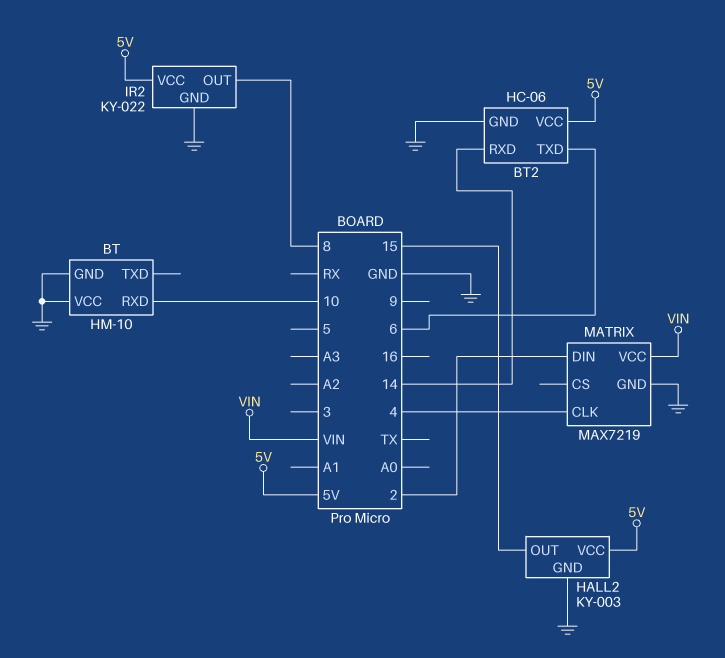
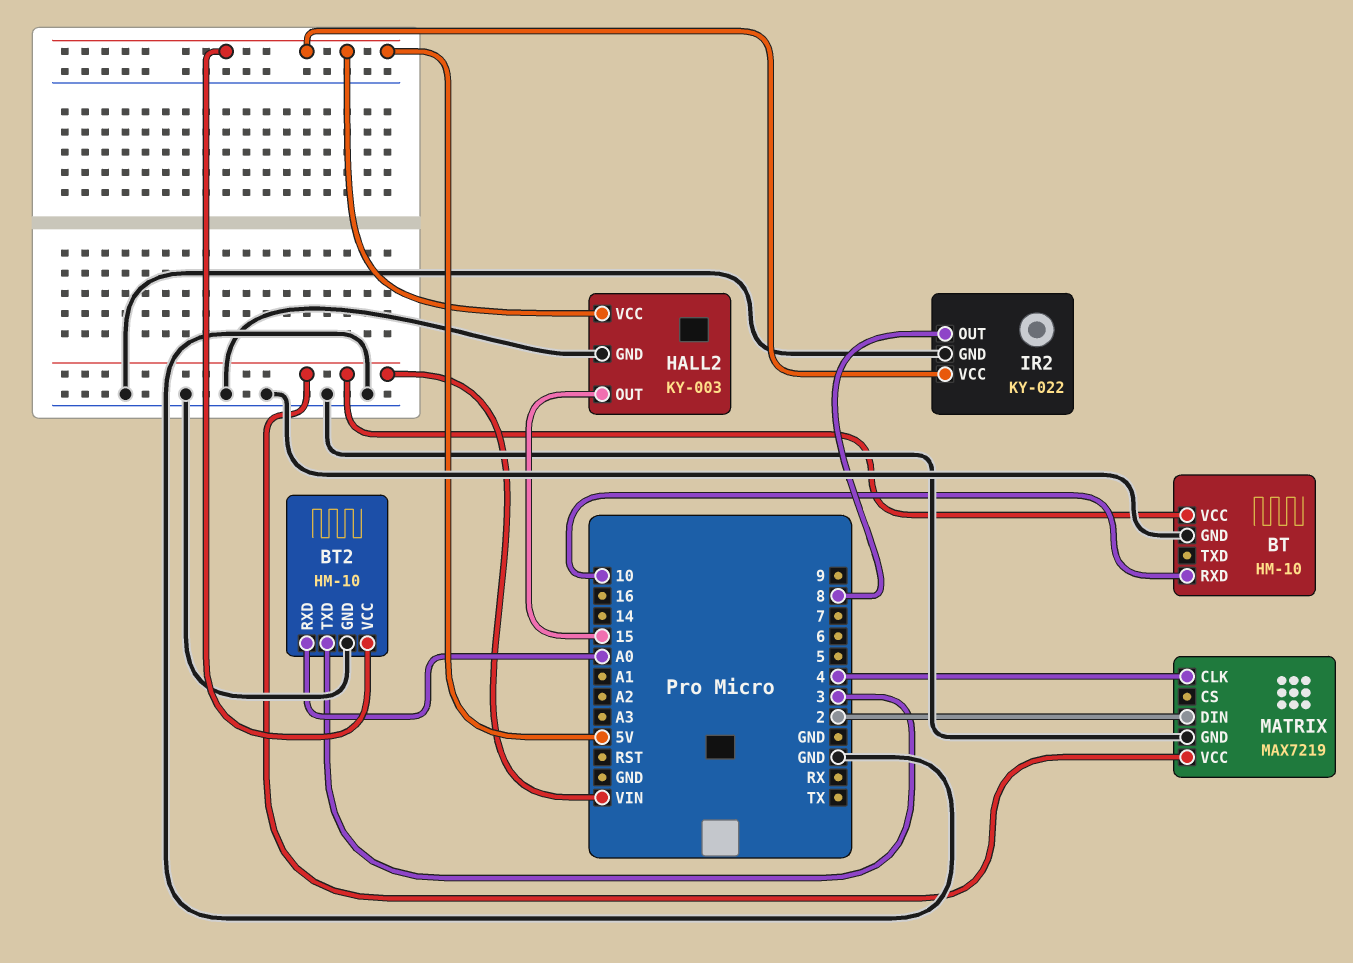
BT pin VCC: GND -> VIN
BT2: HC-06 -> HM-10
BT2 pin RXD: 14 -> A0
BT2 pin TXD: 6 -> 3

